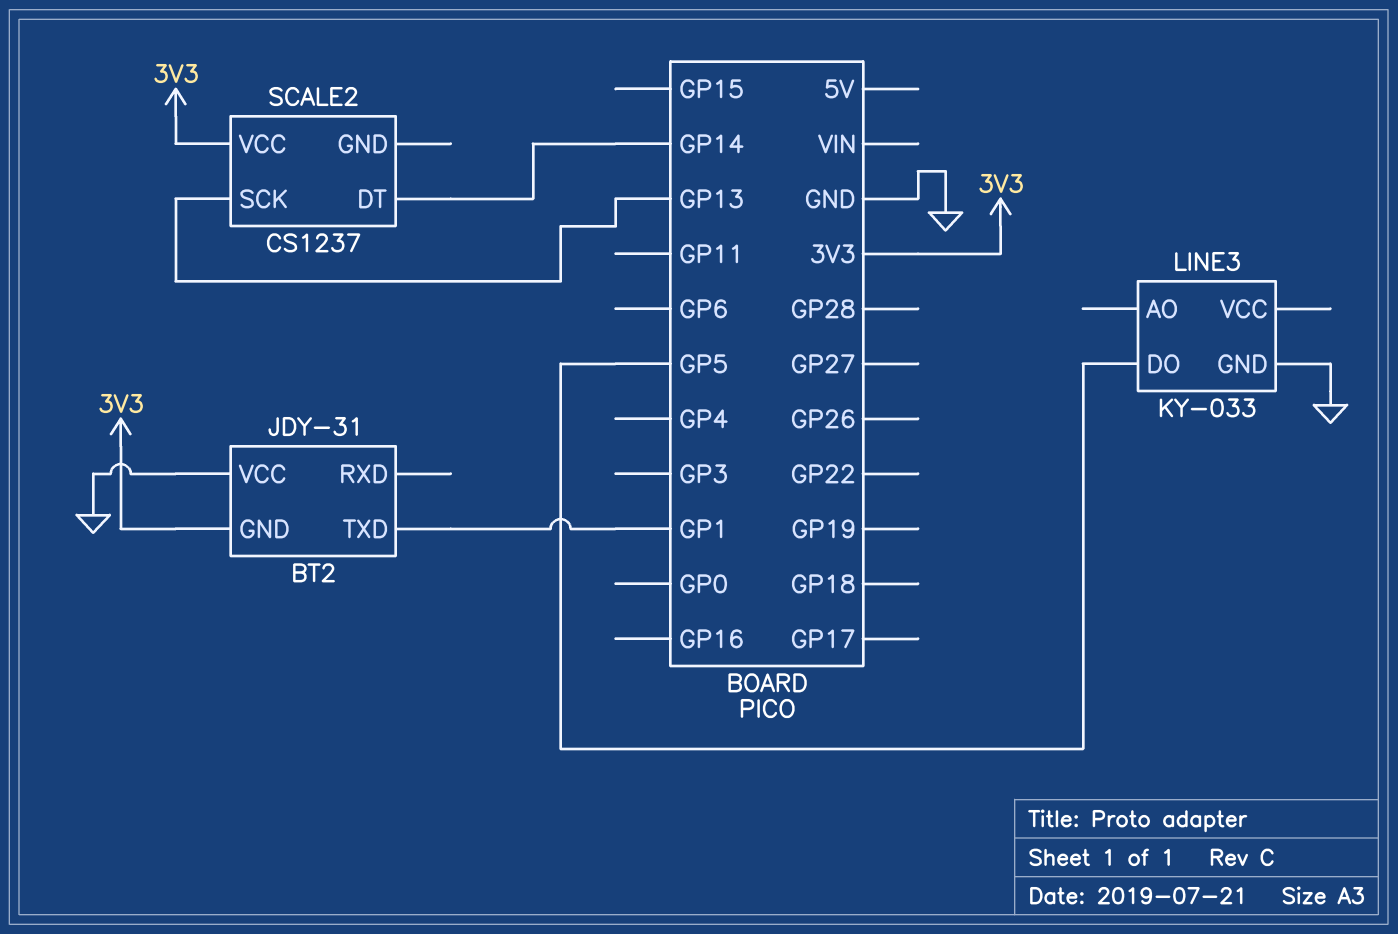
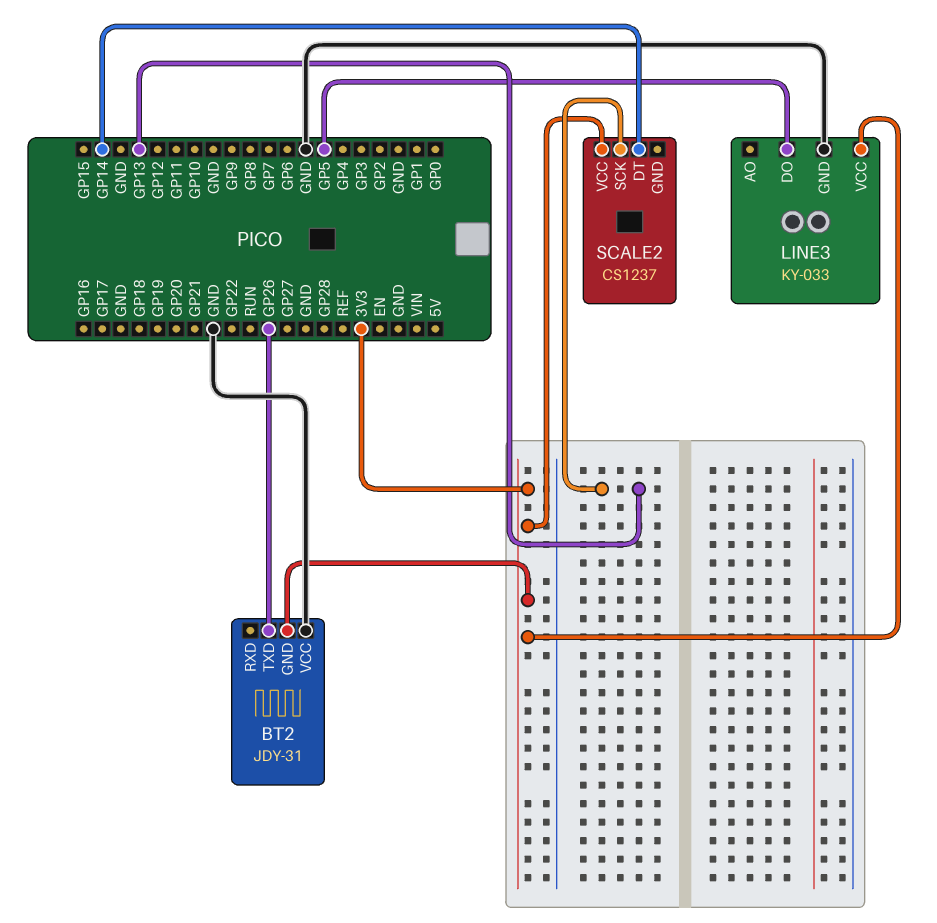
BT2 pin TXD: GP1 -> GP26
LINE3 pin VCC: none -> 3V3

